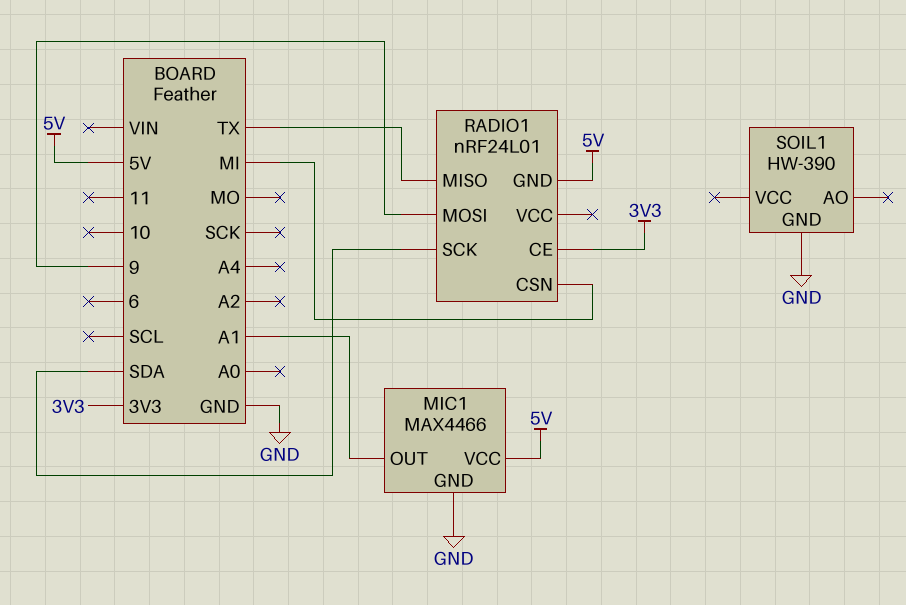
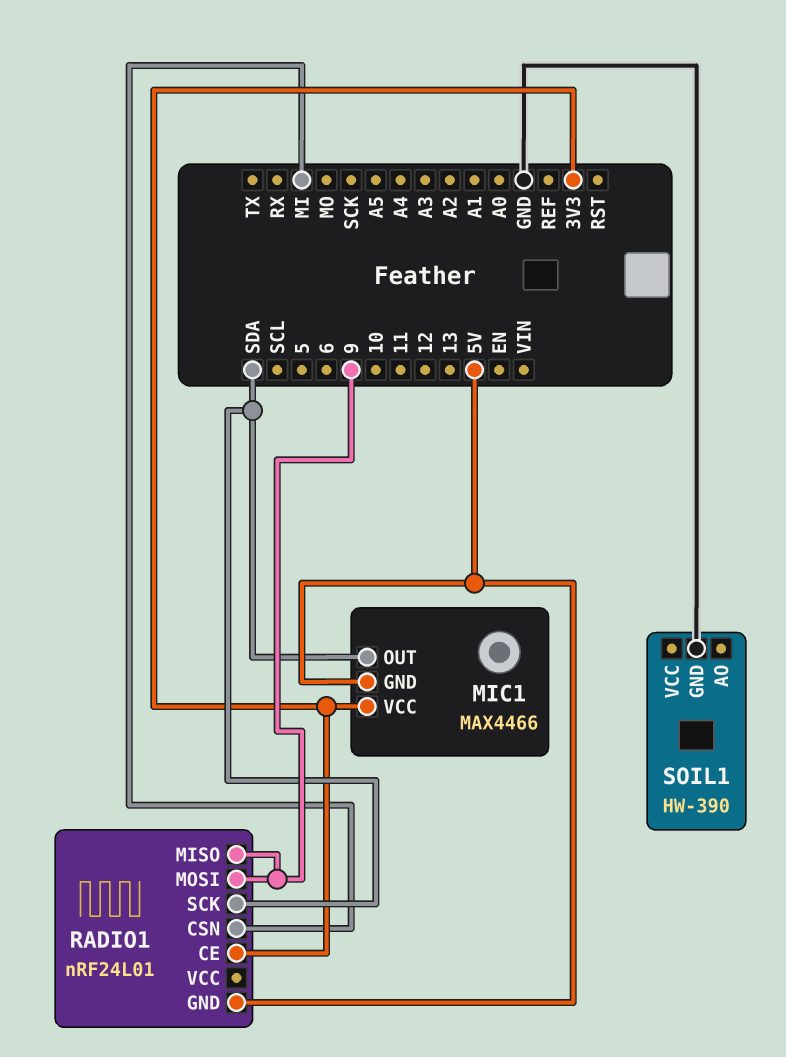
MIC1 pin GND: GND -> 5V
MIC1 pin OUT: A1 -> SDA
MIC1 pin VCC: 5V -> 3V3
RADIO1 pin MISO: TX -> 9

